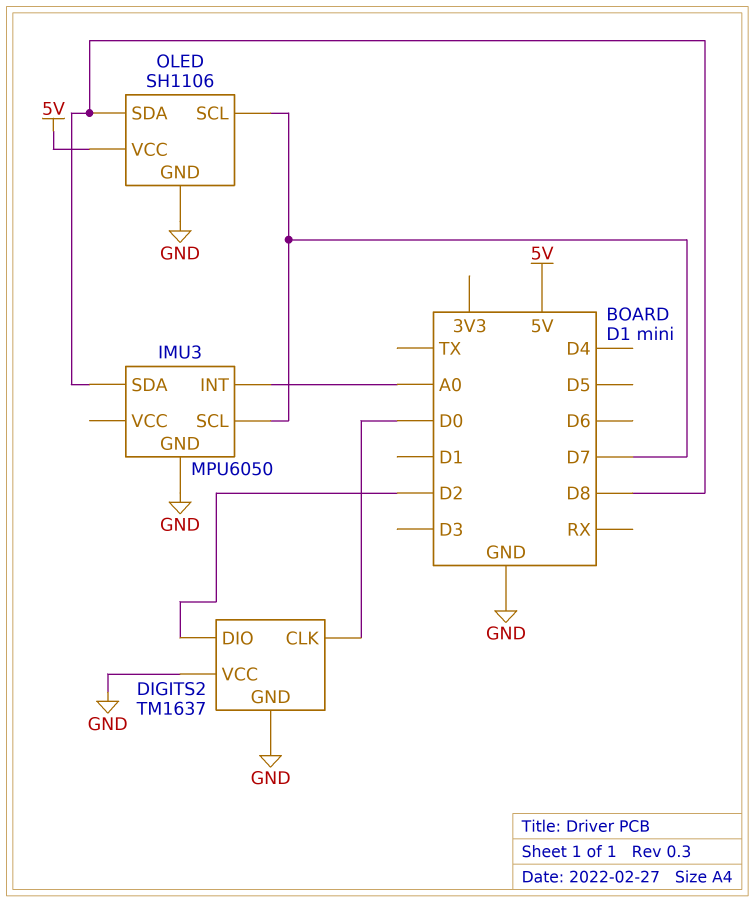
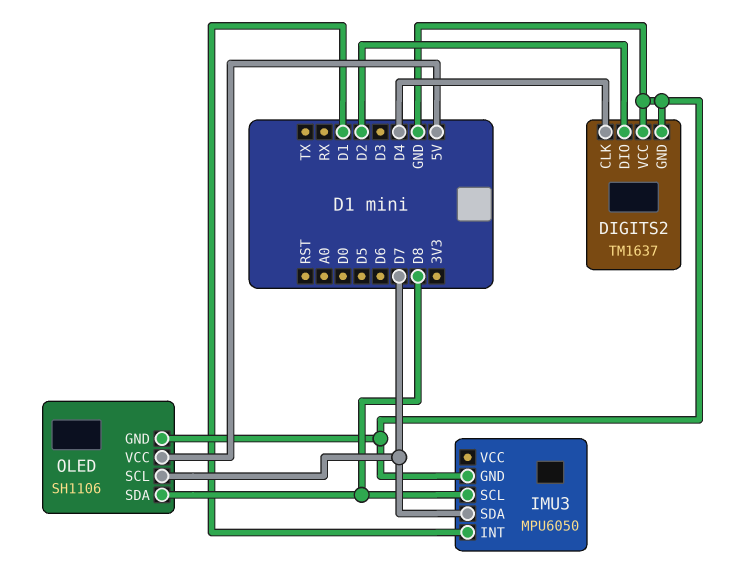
DIGITS2 pin CLK: D0 -> D4
IMU3 pin INT: A0 -> D1
IMU3 pin SCL: D7 -> D8
IMU3 pin SDA: D8 -> D7

